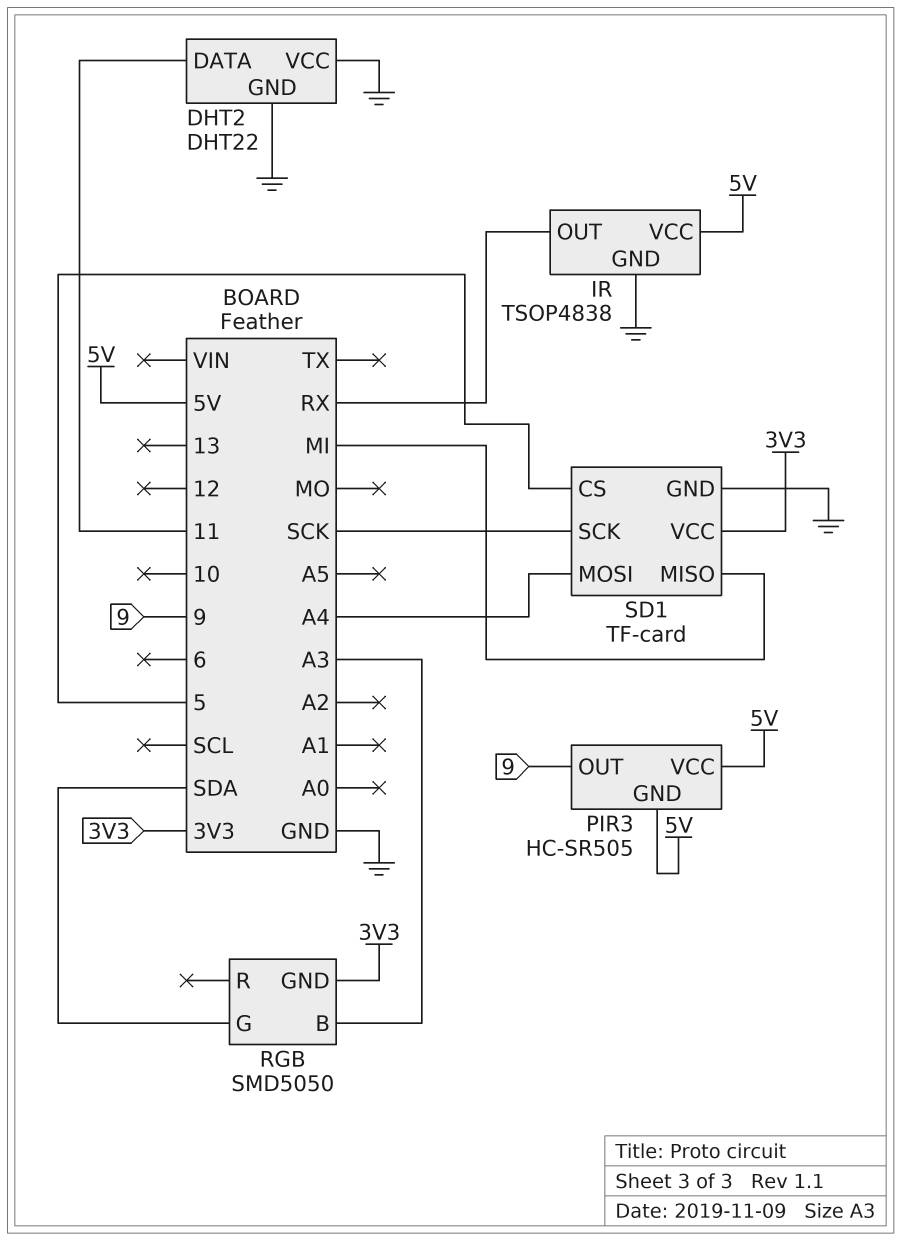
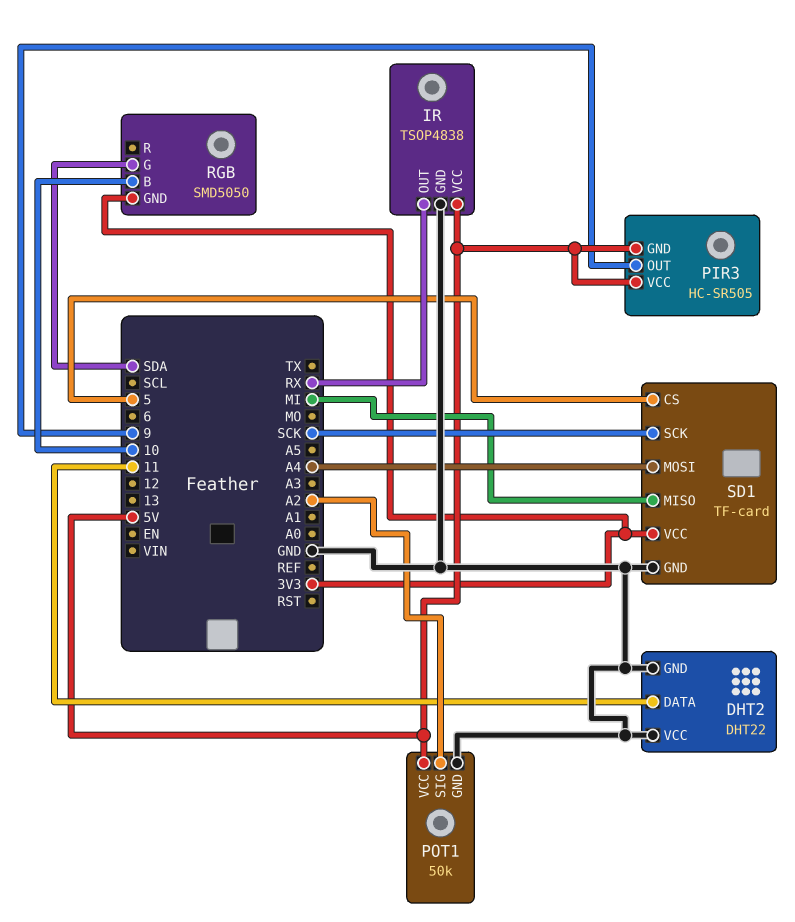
POT1: none -> 50k
POT1 pin GND: none -> GND
POT1 pin SIG: none -> A2
POT1 pin VCC: none -> 5V
RGB pin B: A3 -> 10

